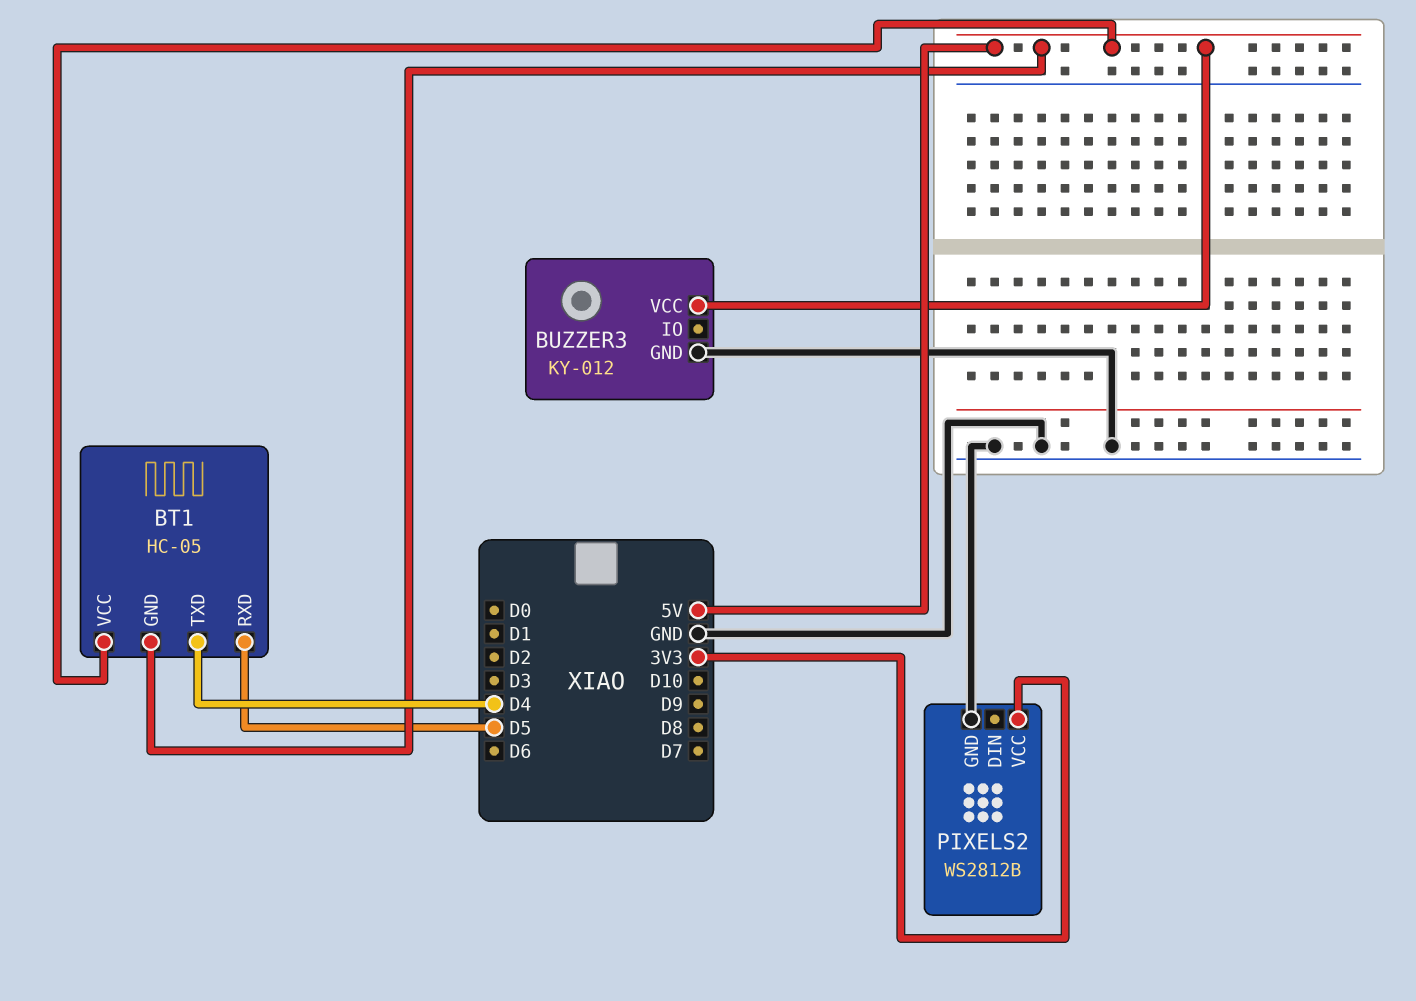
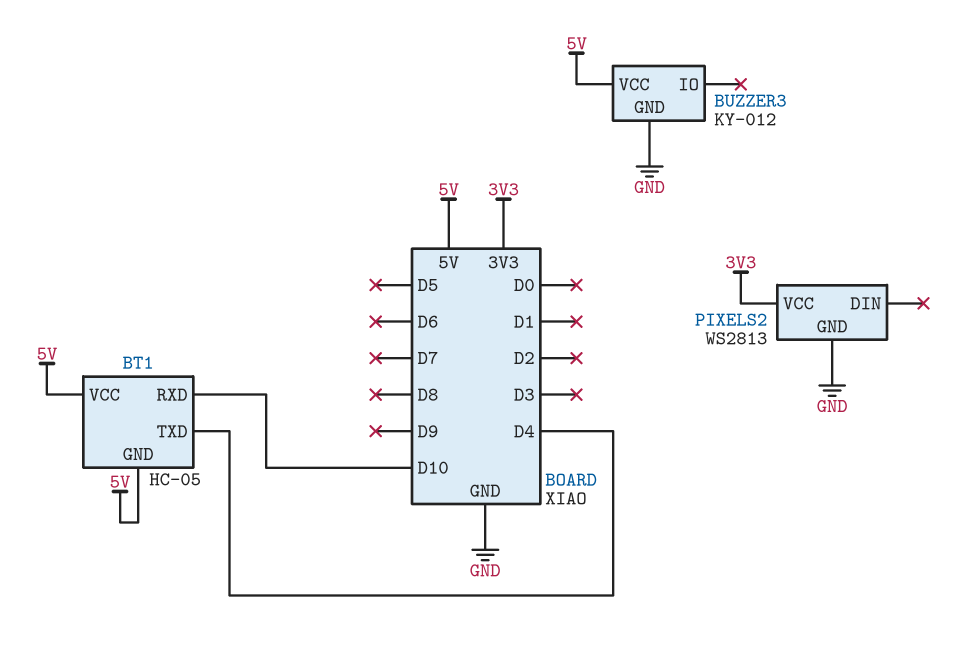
BT1 pin RXD: D5 -> D10
PIXELS2: WS2812B -> WS2813

